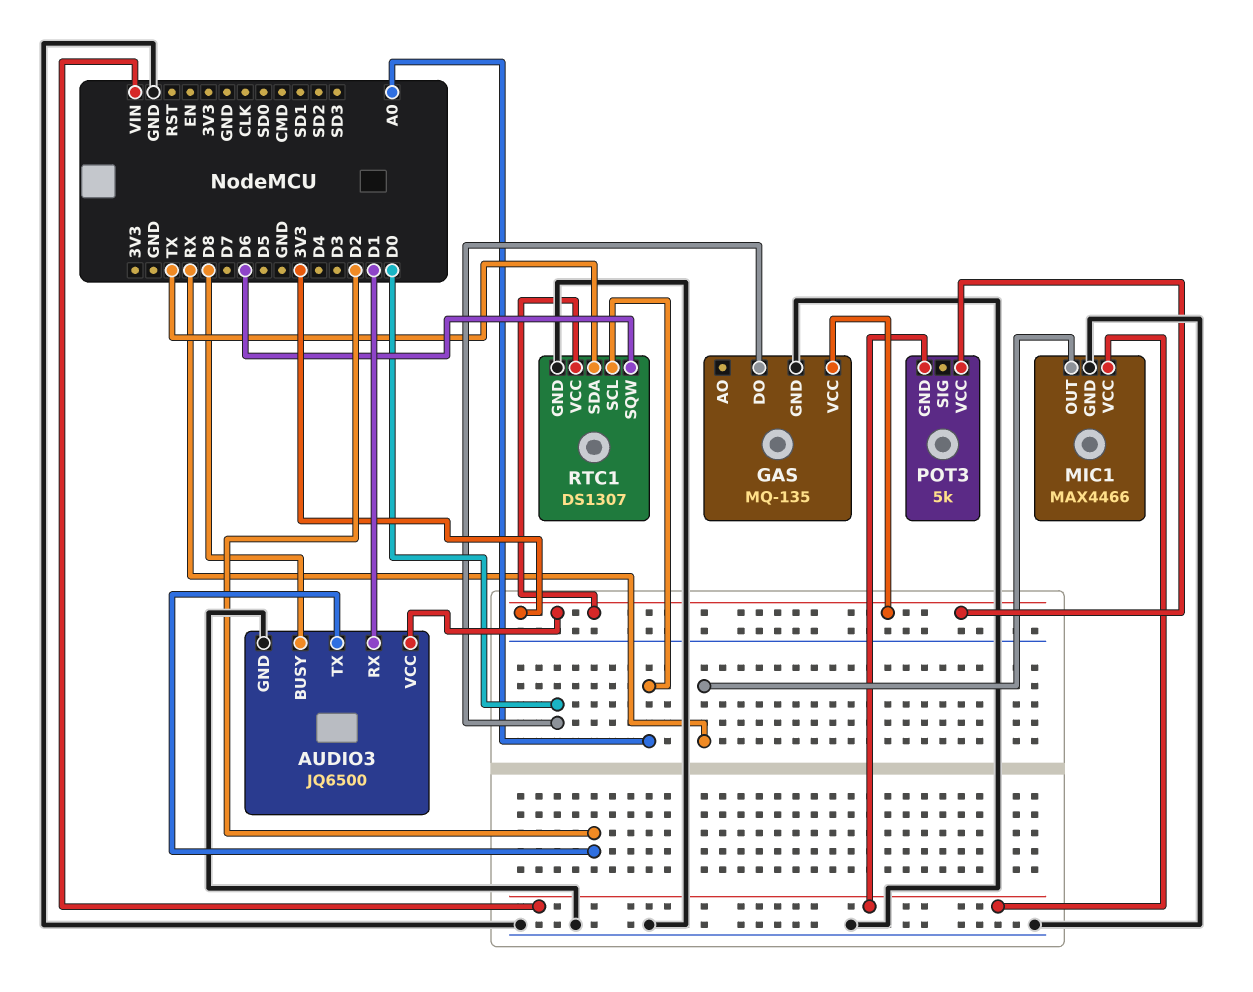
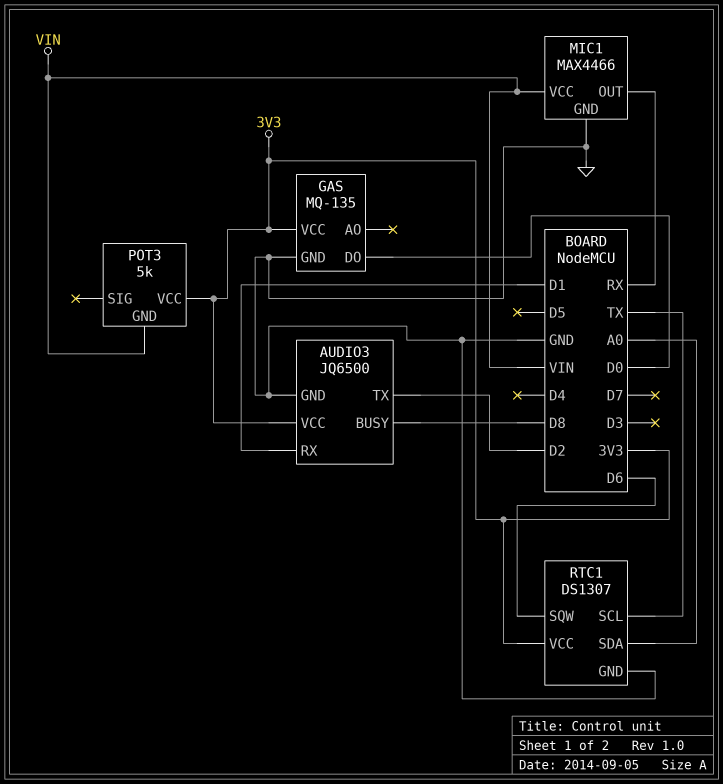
RTC1 pin SCL: A0 -> TX
RTC1 pin SDA: TX -> A0

